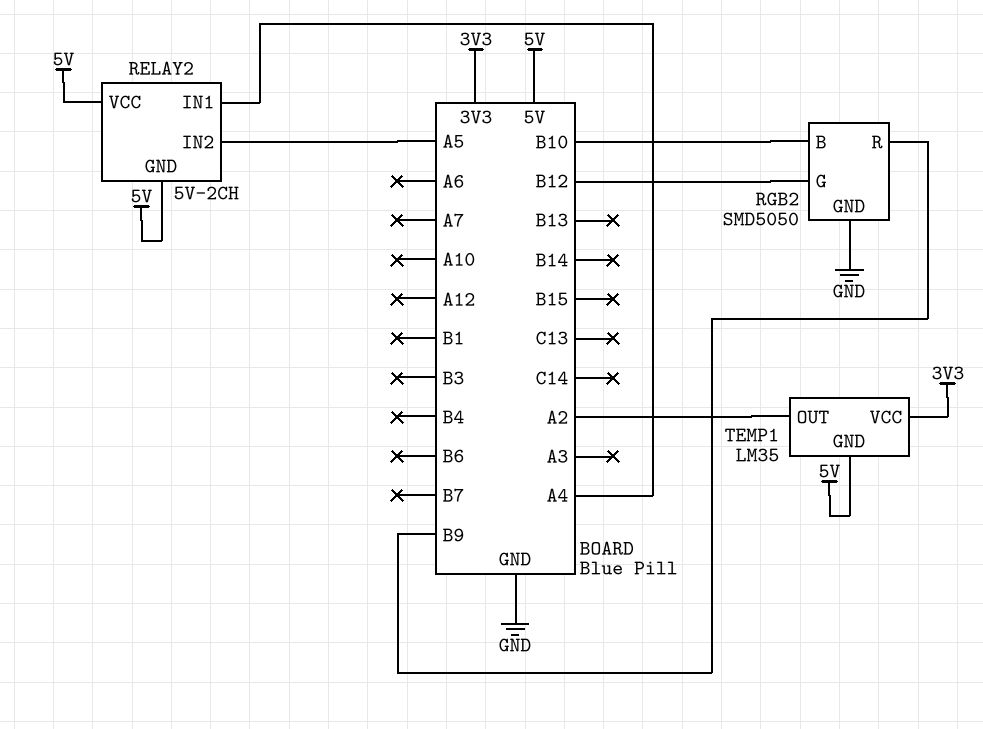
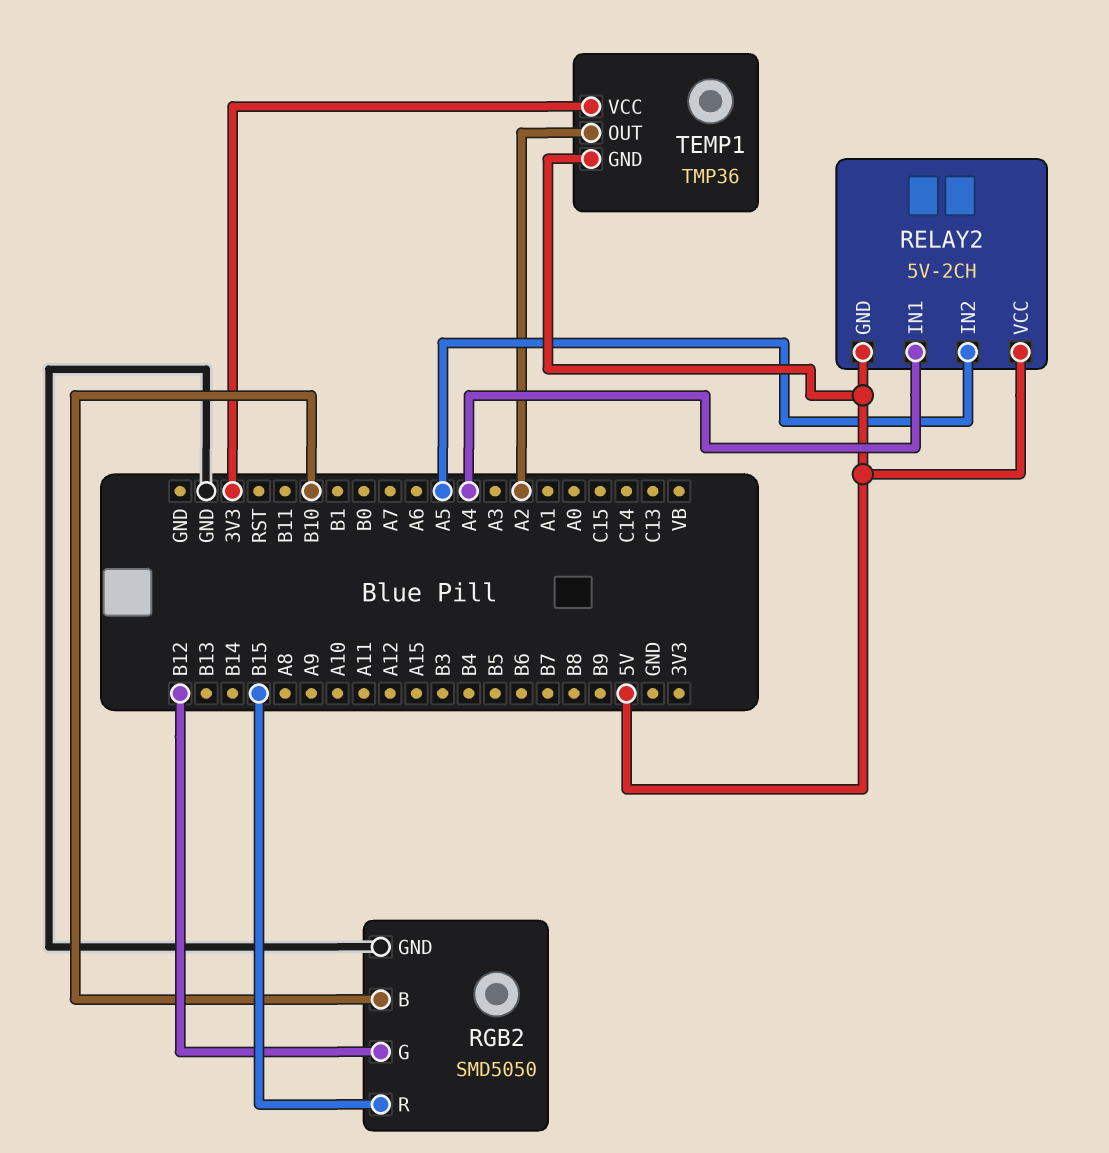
RGB2 pin R: B9 -> B15
TEMP1: LM35 -> TMP36

